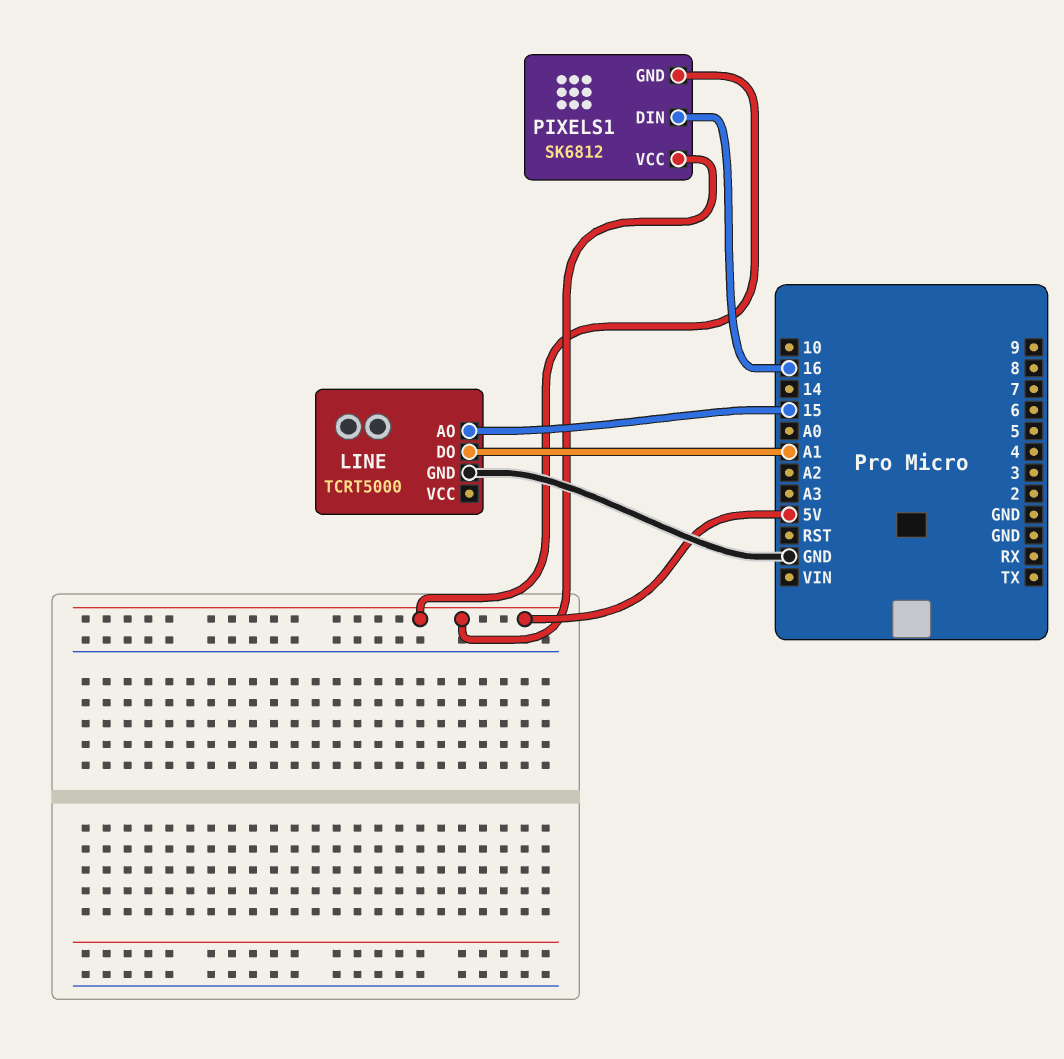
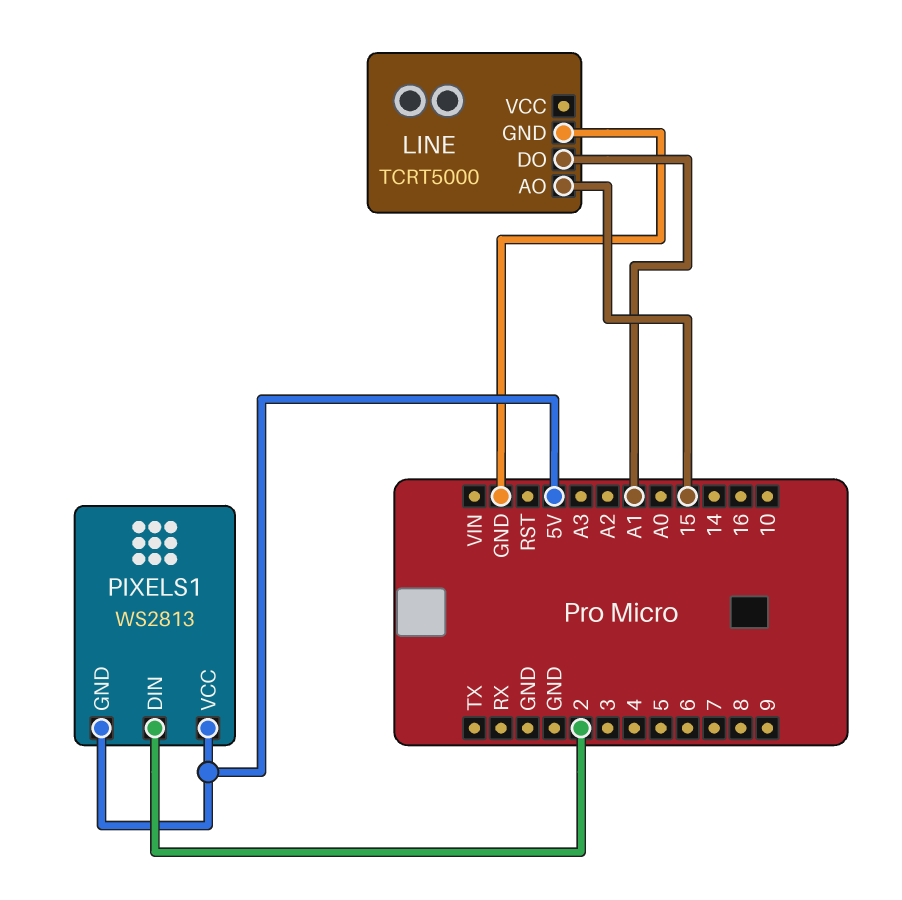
PIXELS1: SK6812 -> WS2813
PIXELS1 pin DIN: 16 -> 2

